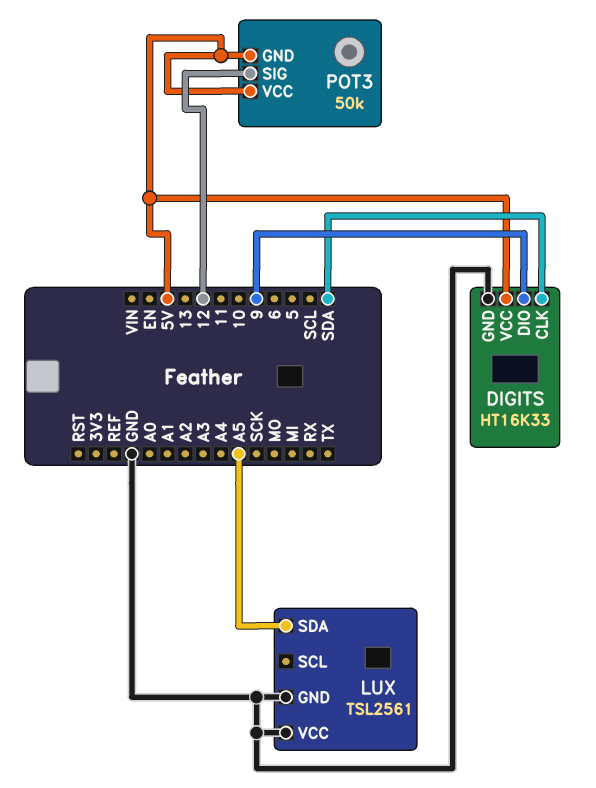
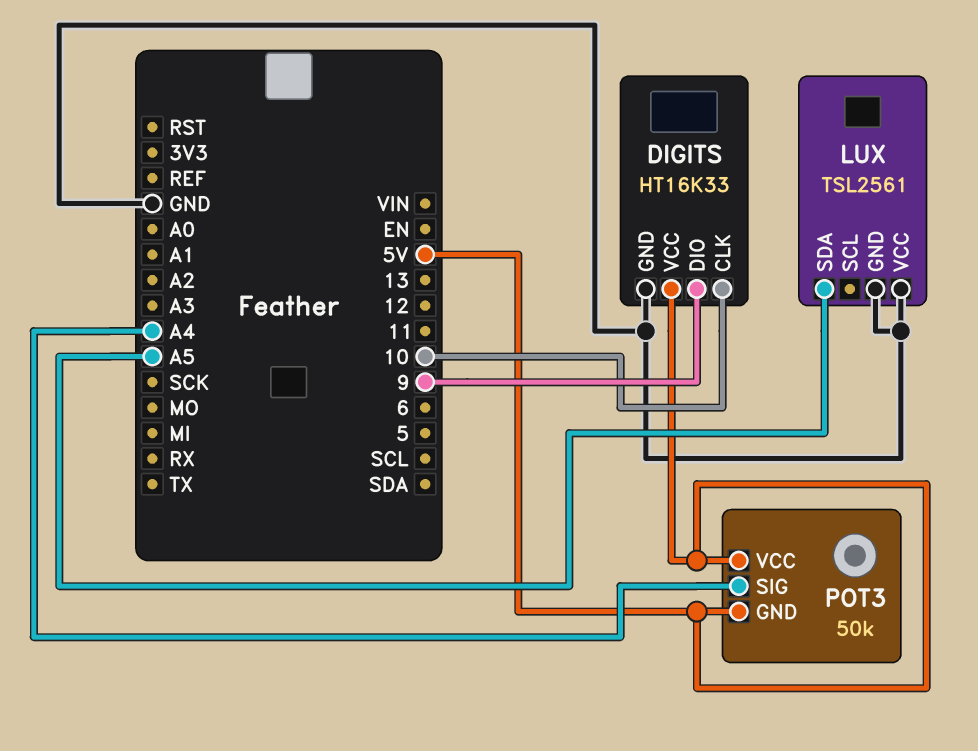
DIGITS pin CLK: SDA -> 10
POT3 pin SIG: 12 -> A4

